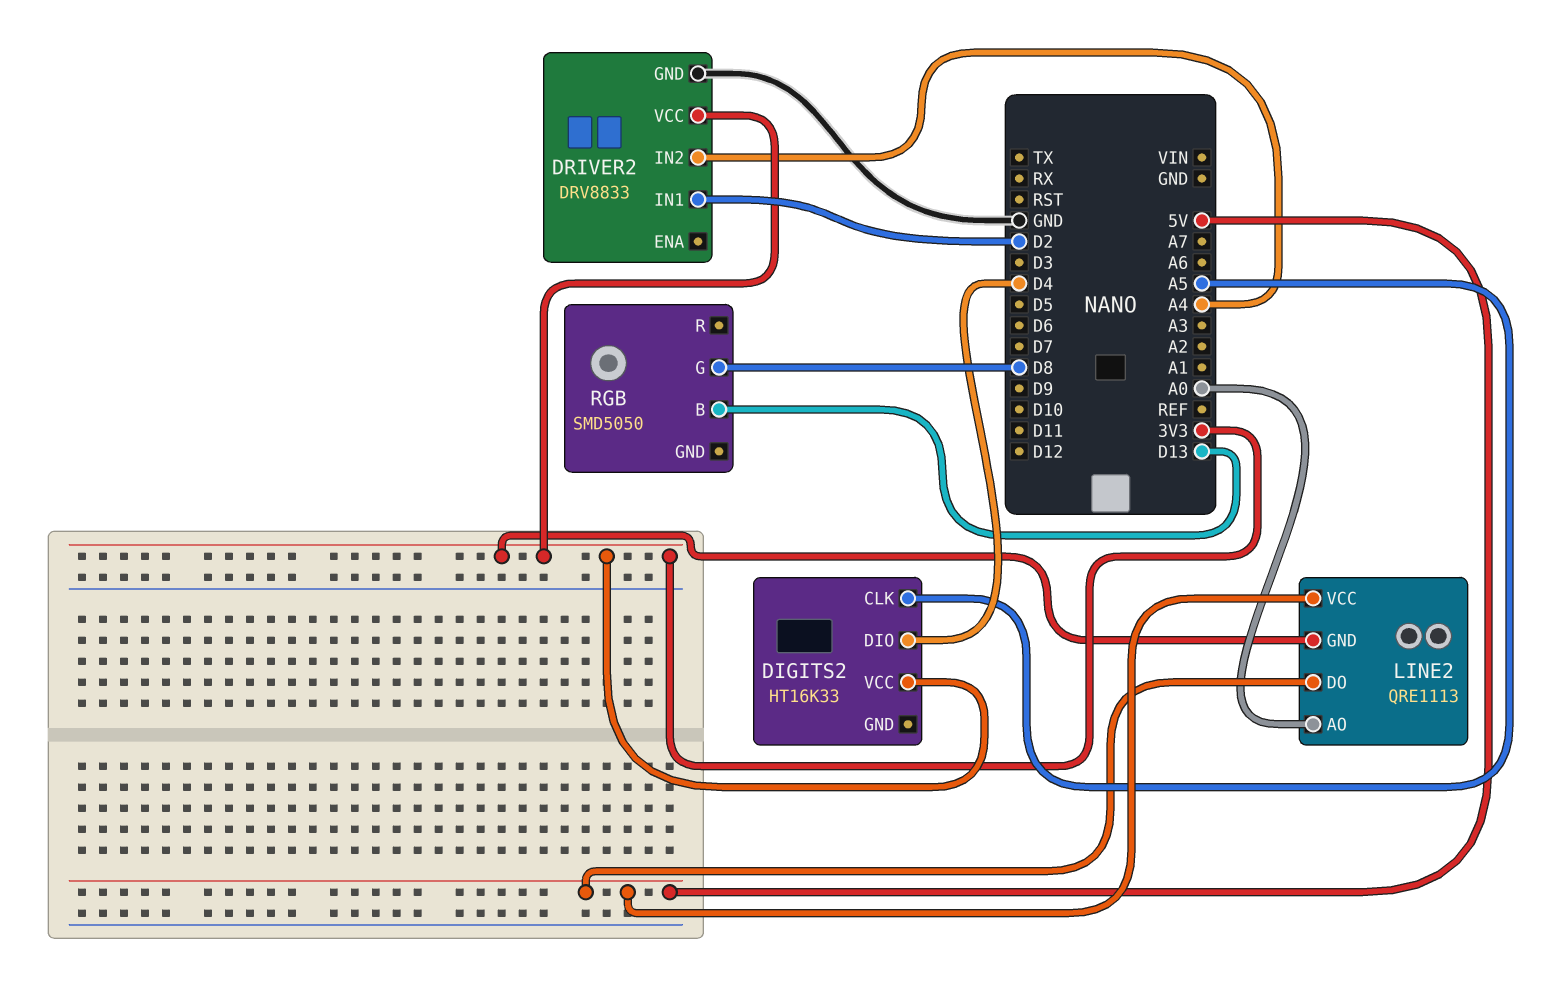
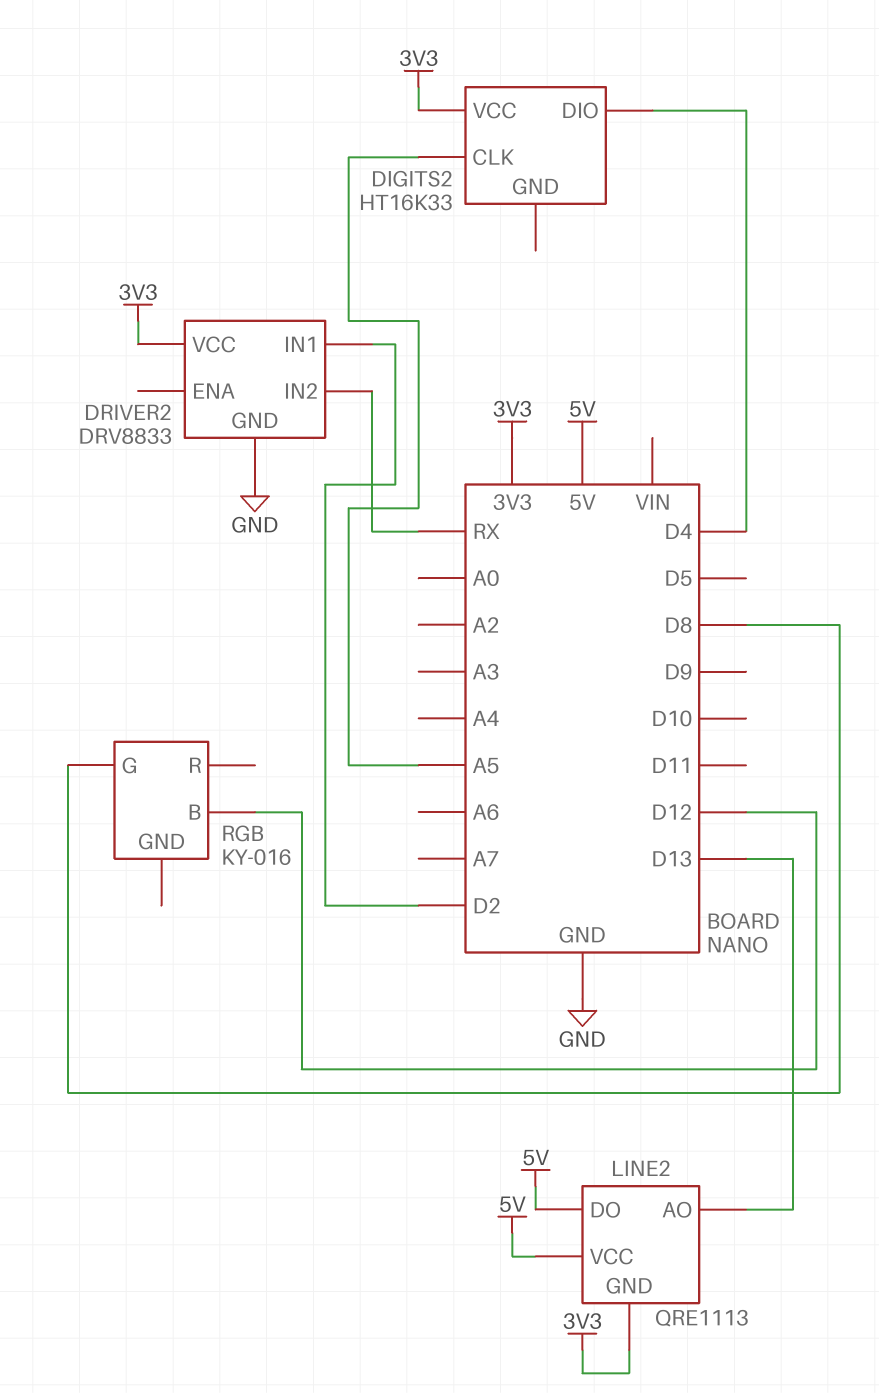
DRIVER2 pin IN2: A4 -> RX
LINE2 pin AO: A0 -> D13
RGB: SMD5050 -> KY-016
RGB pin B: D13 -> D12

